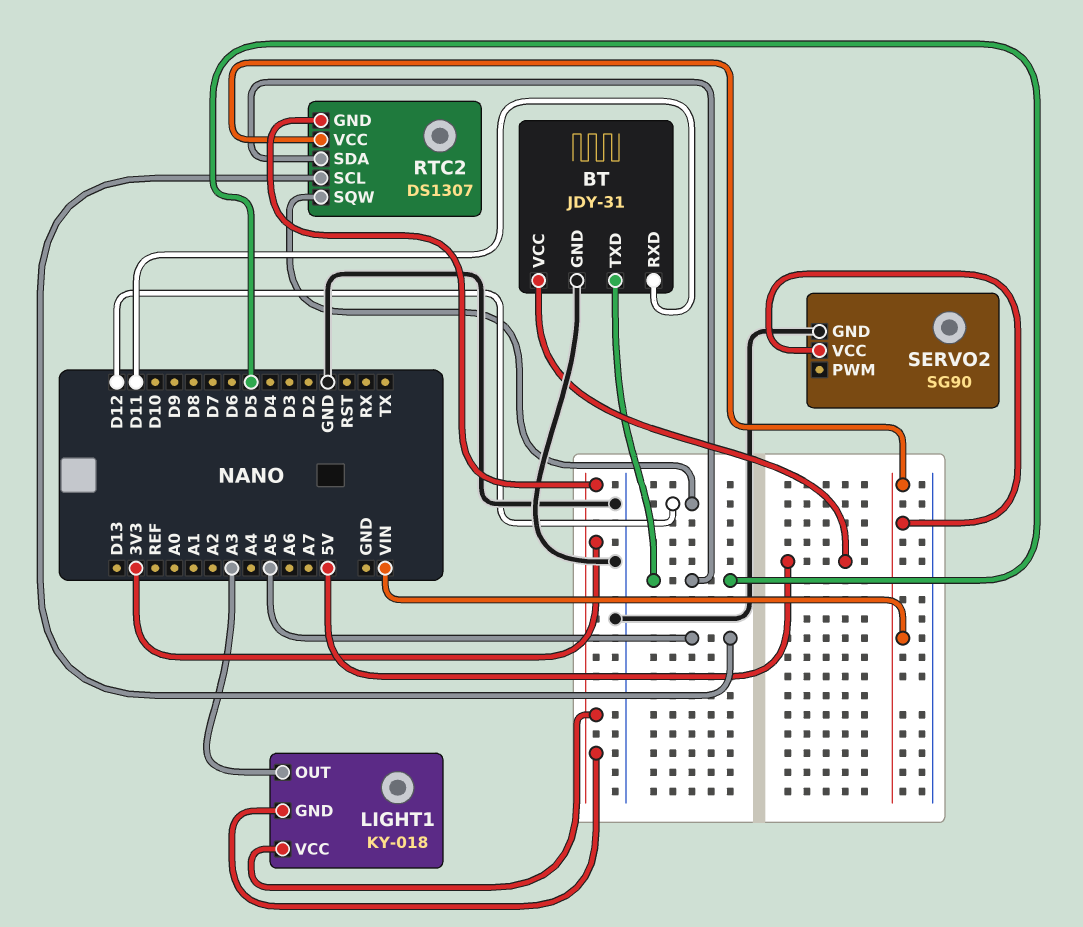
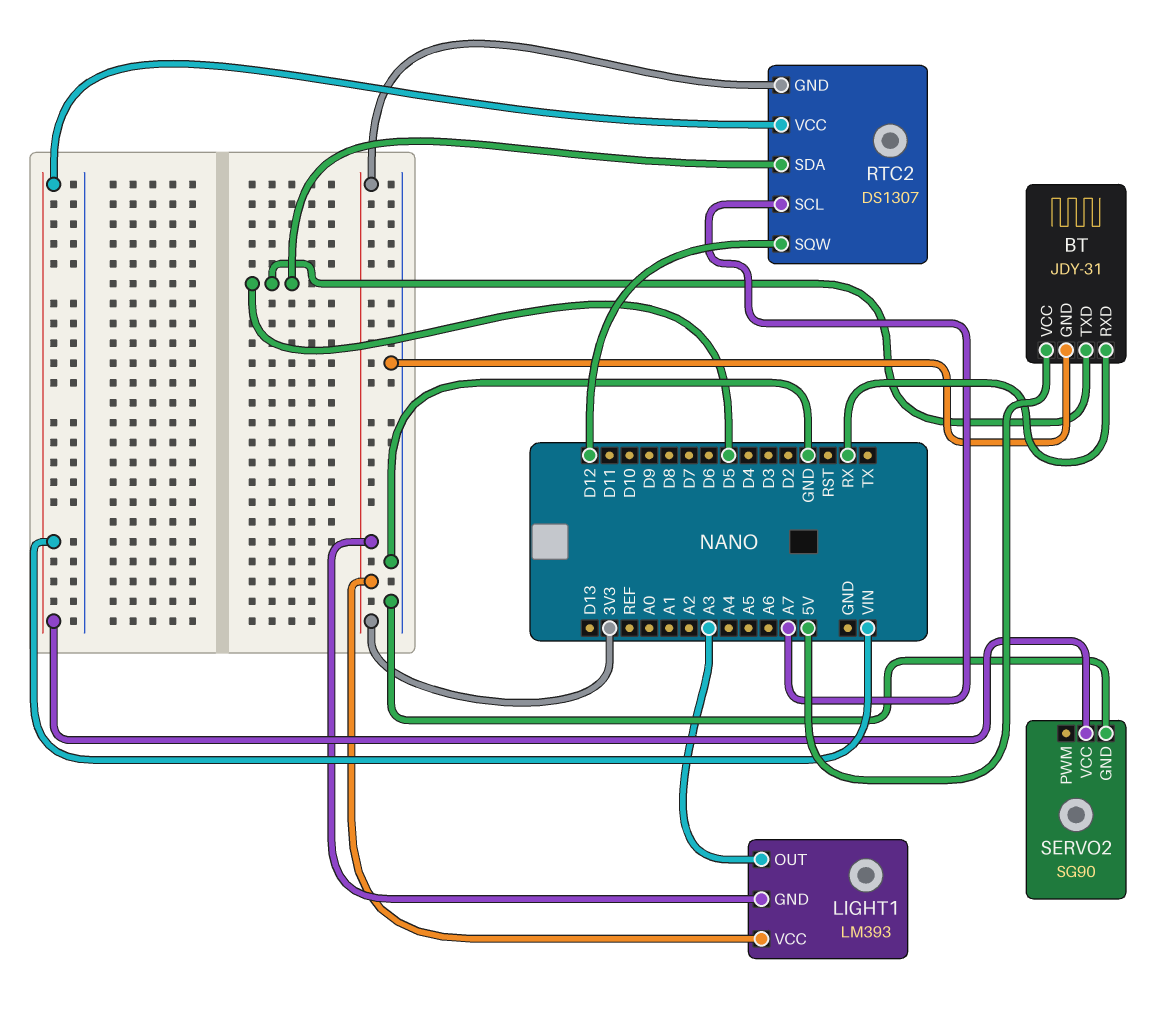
BT pin RXD: D11 -> RX
LIGHT1: KY-018 -> LM393
RTC2 pin SCL: A5 -> A7

